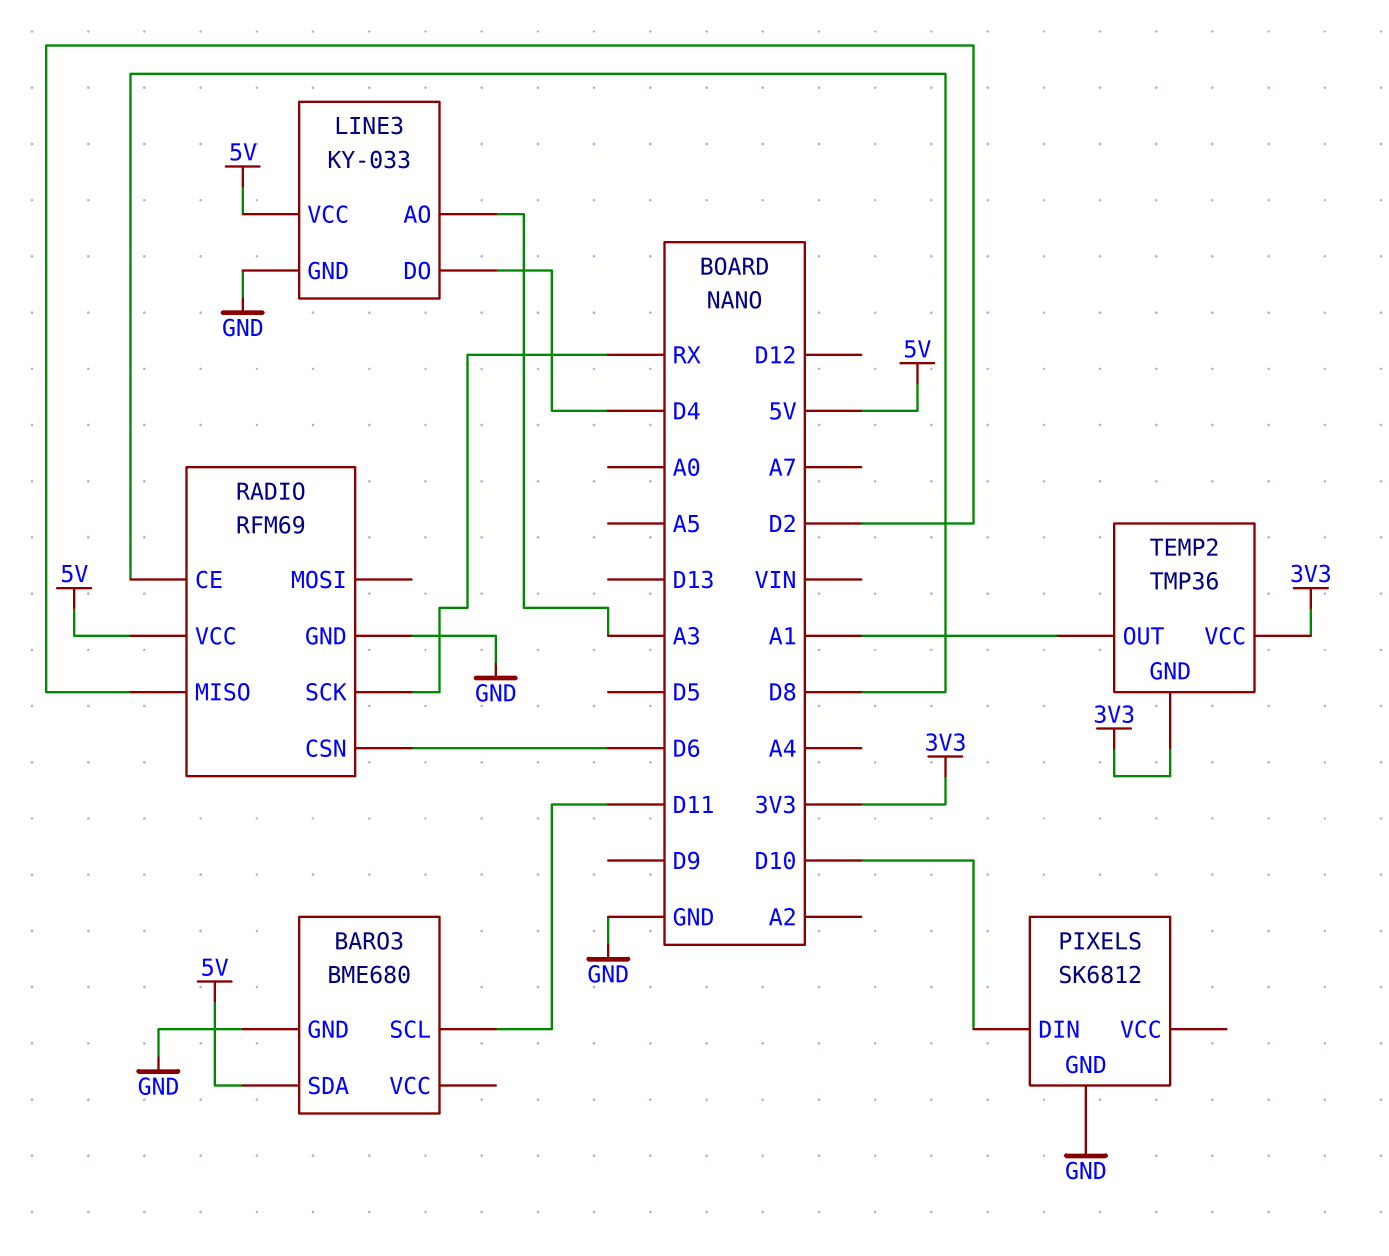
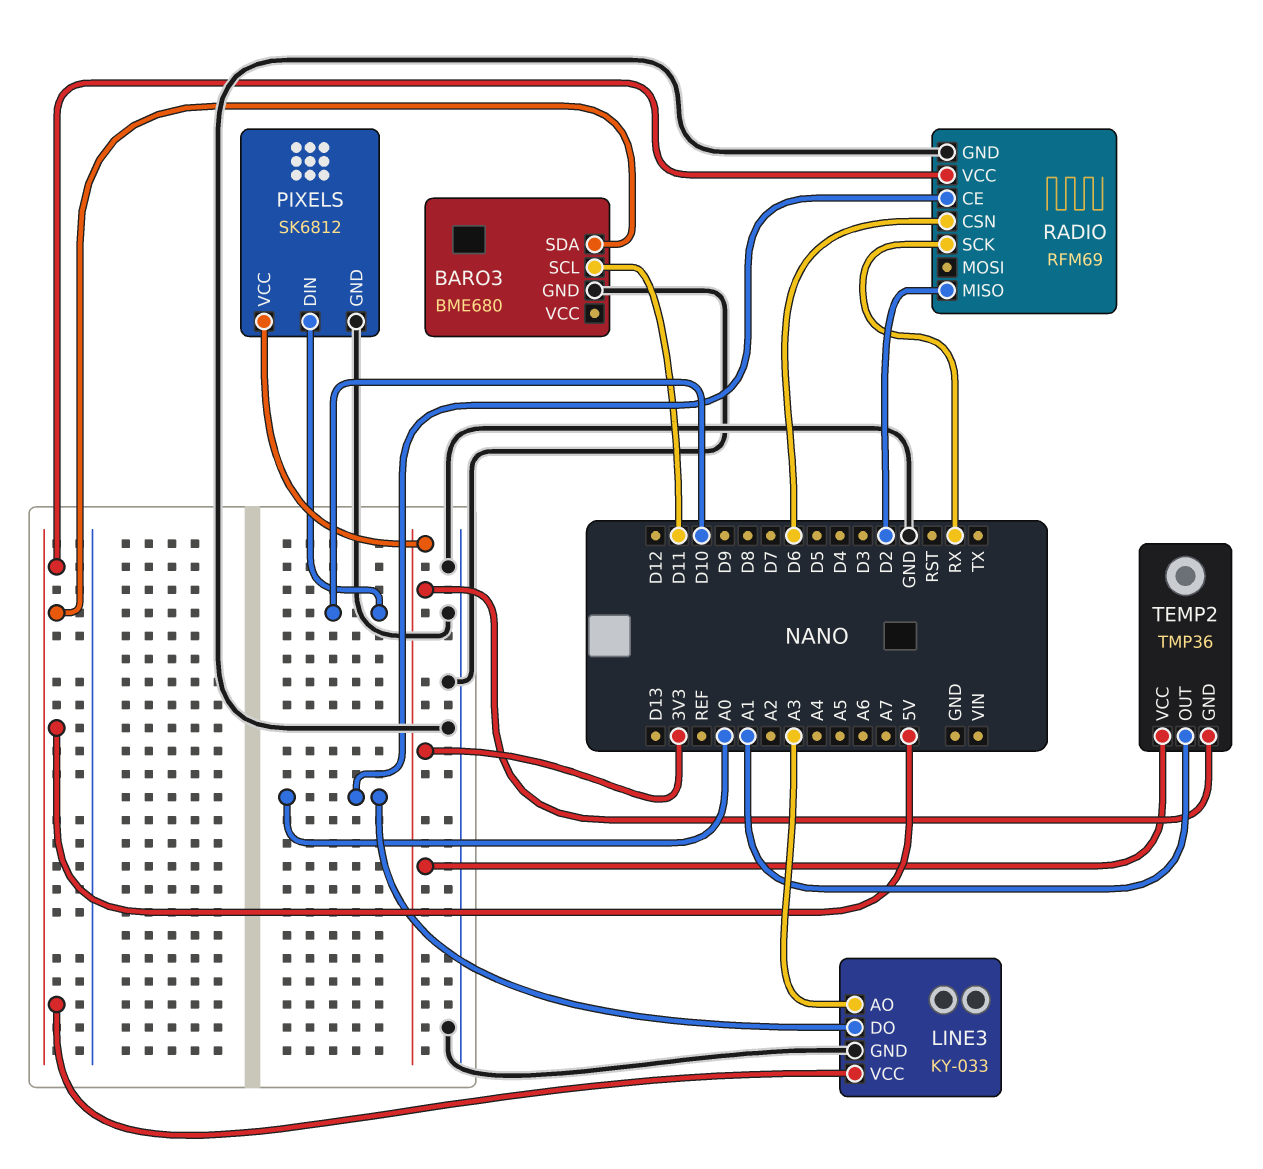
LINE3 pin DO: D4 -> A0
PIXELS pin VCC: none -> 3V3
RADIO pin CE: D8 -> A0

